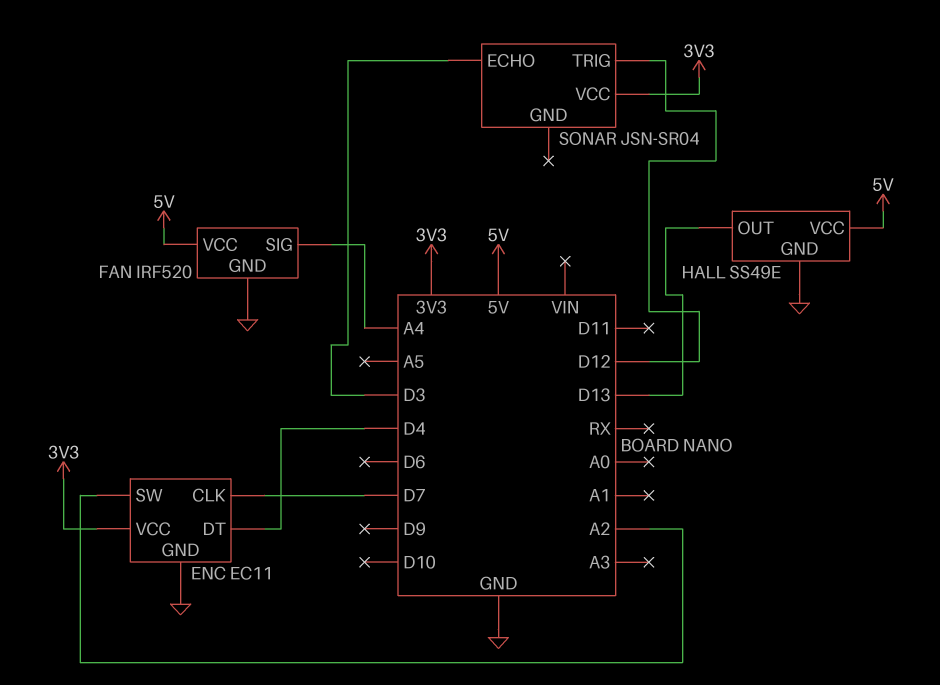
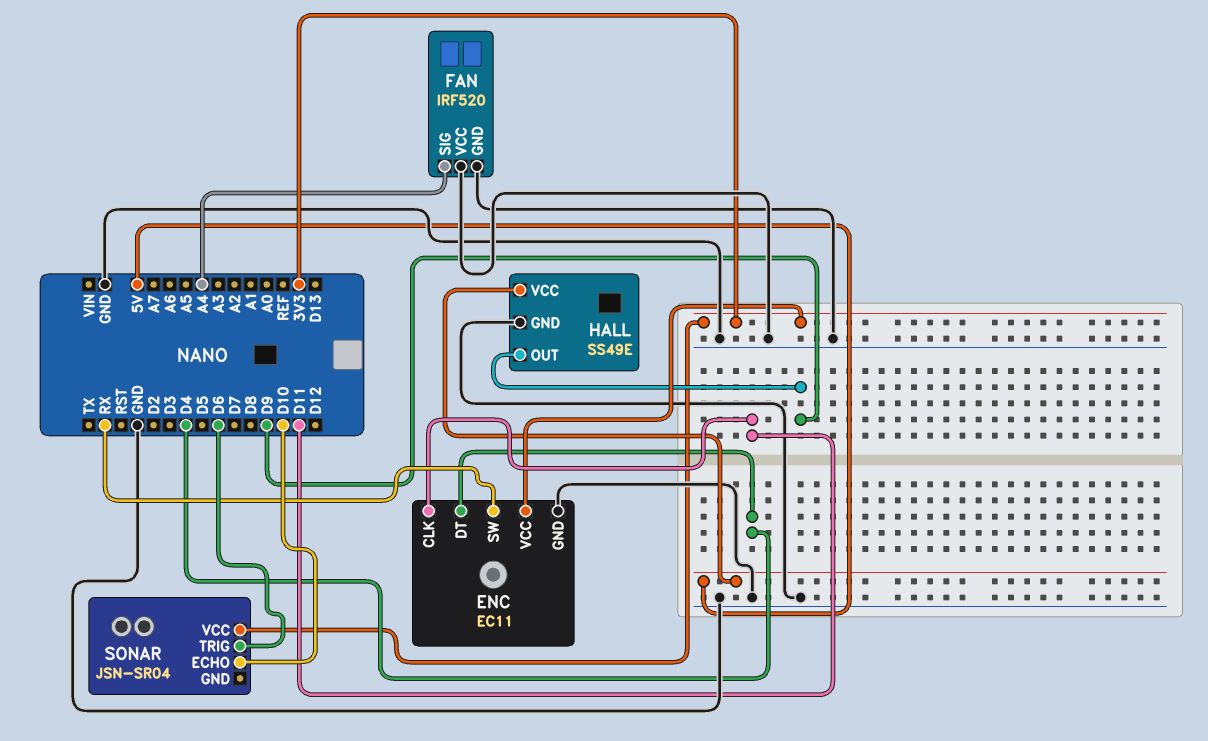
ENC pin CLK: D7 -> D11
ENC pin SW: A2 -> RX
FAN pin VCC: 5V -> GND
HALL pin OUT: D13 -> D9
SONAR pin ECHO: D3 -> D10
SONAR pin TRIG: D12 -> D6

